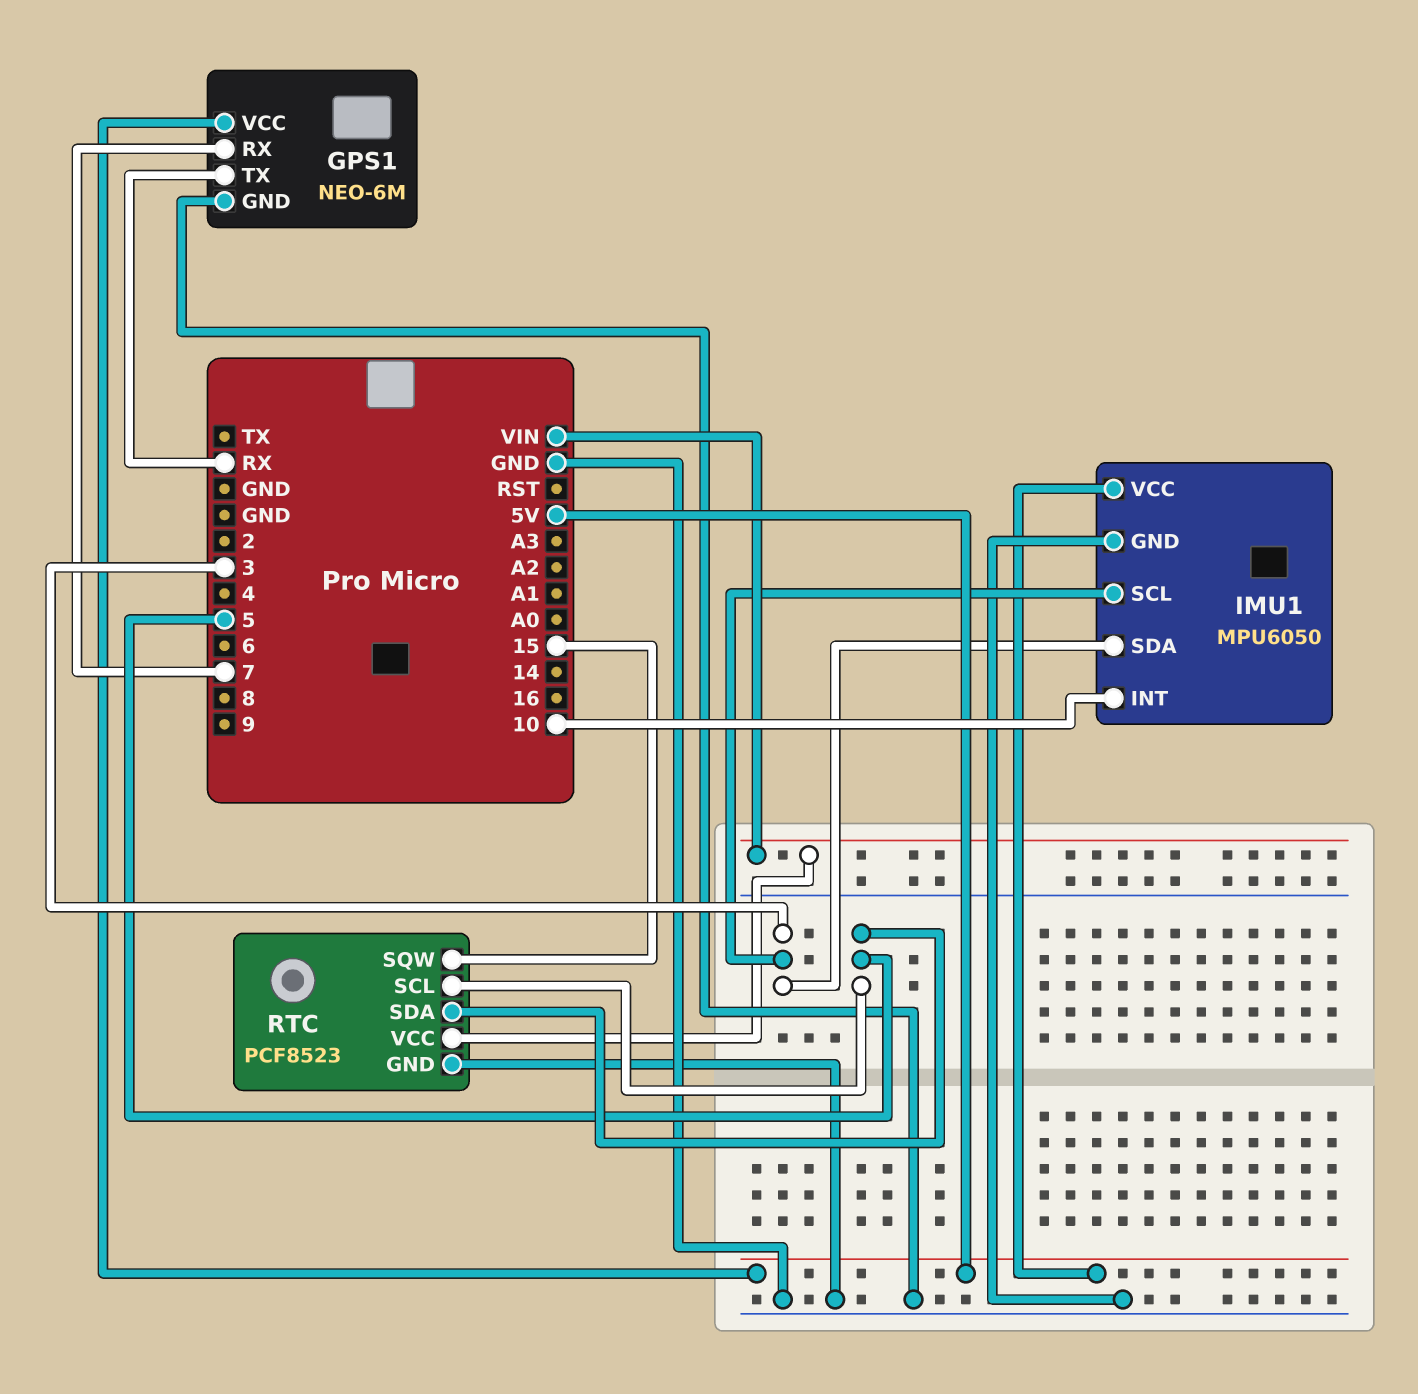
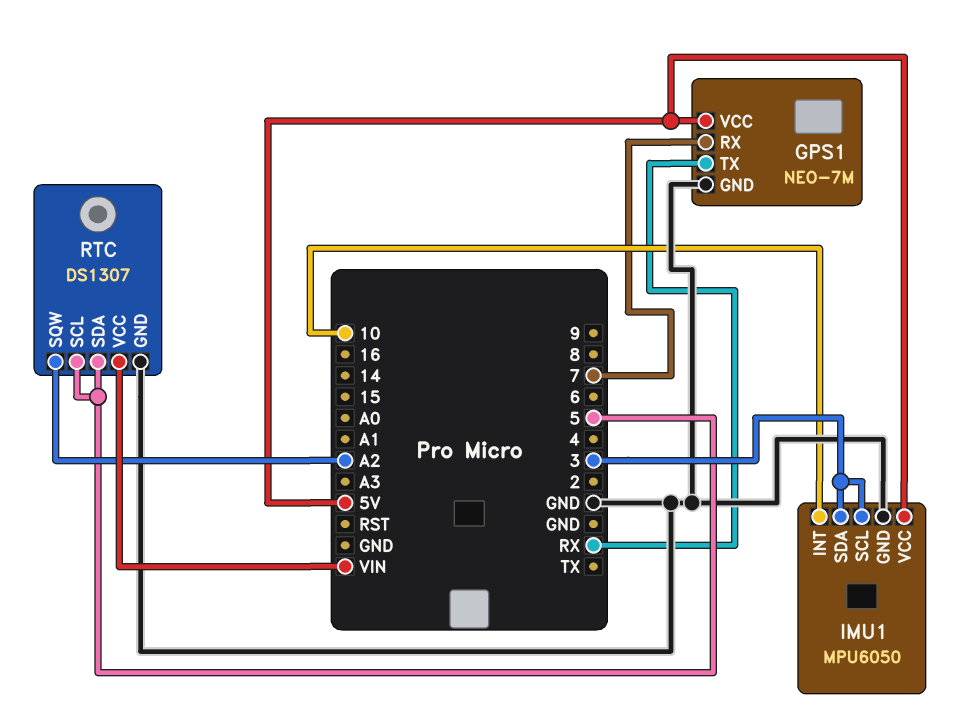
GPS1: NEO-6M -> NEO-7M
RTC: PCF8523 -> DS1307
RTC pin SQW: 15 -> A2

